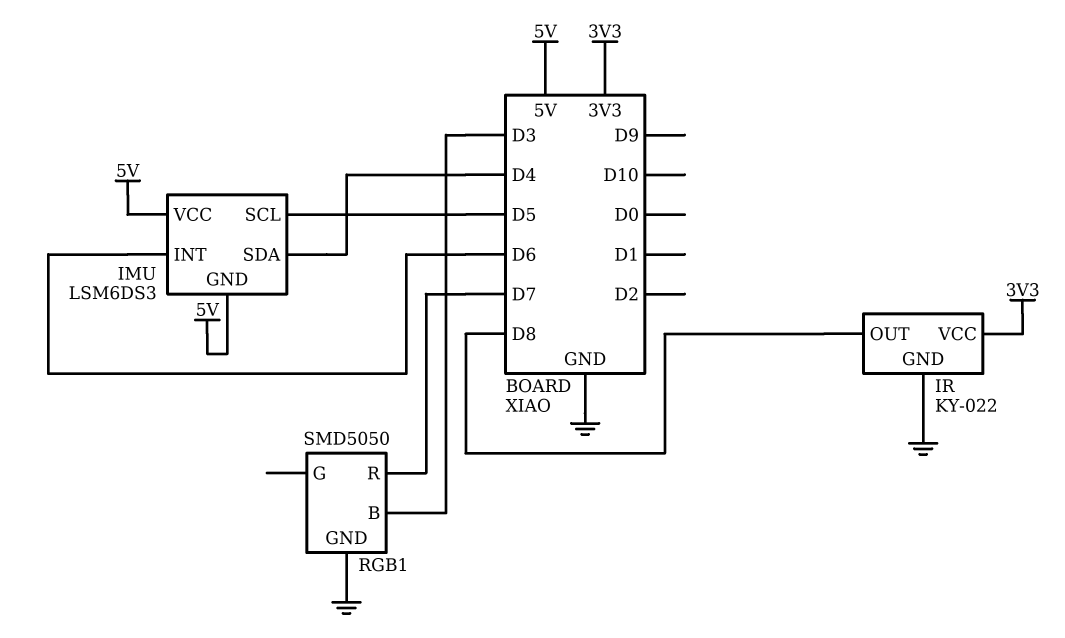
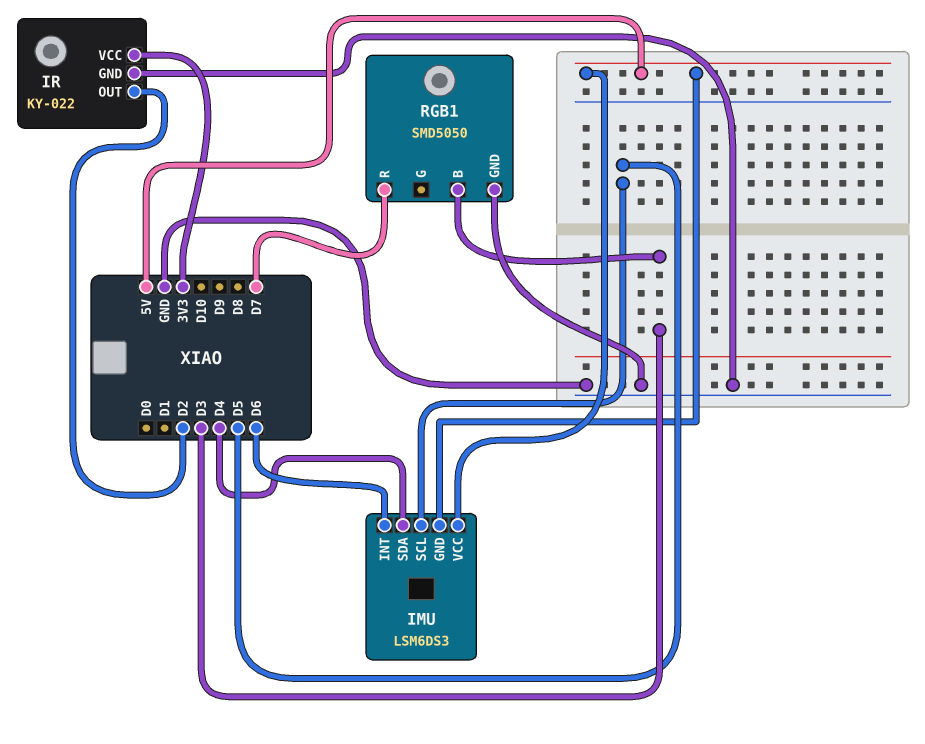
IR pin OUT: D8 -> D2

